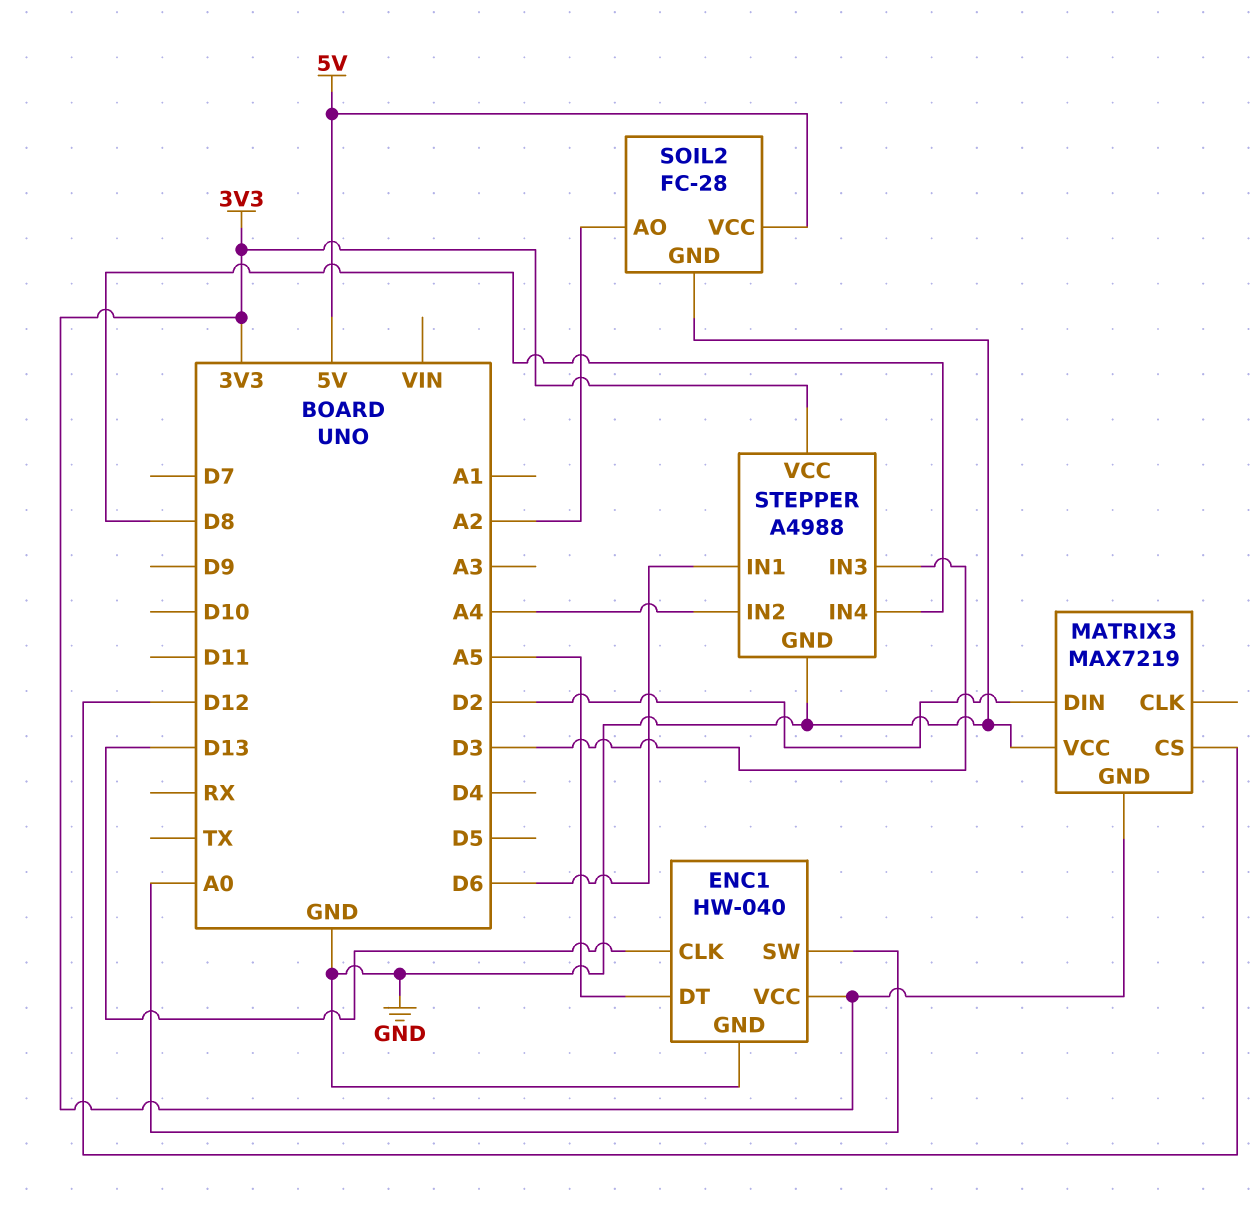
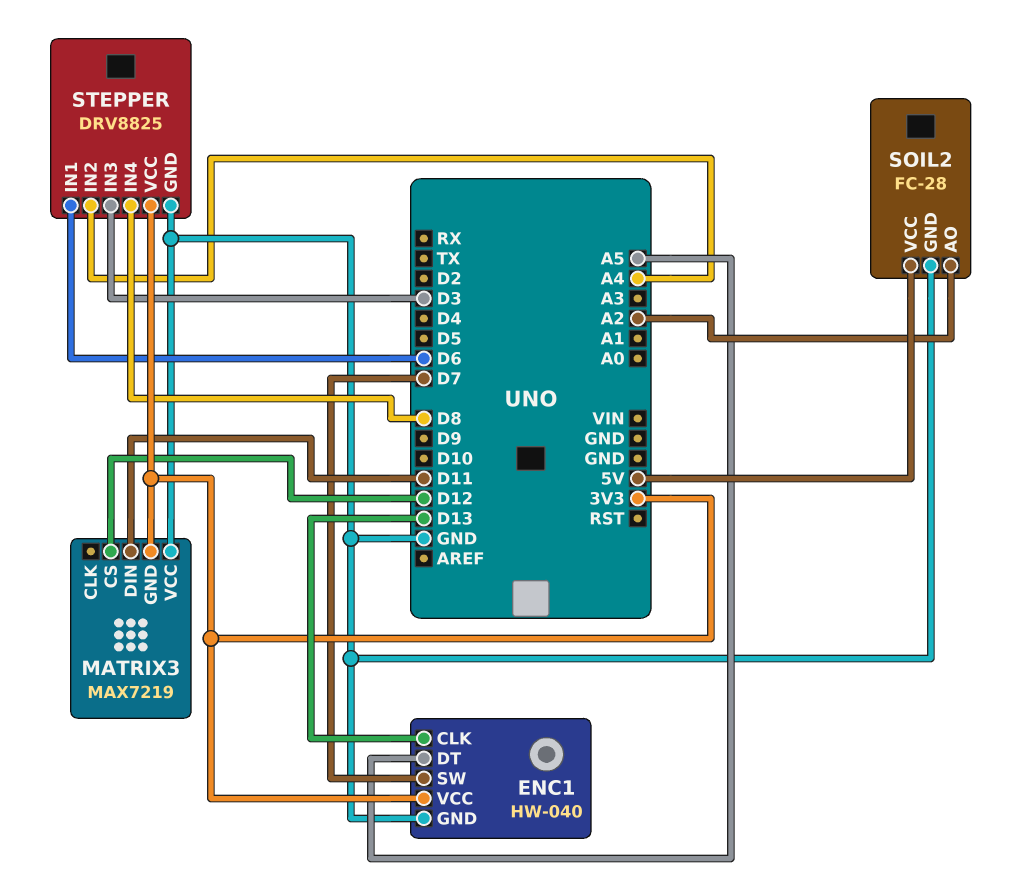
ENC1 pin SW: A0 -> D7
MATRIX3 pin DIN: D2 -> D11
STEPPER: A4988 -> DRV8825

